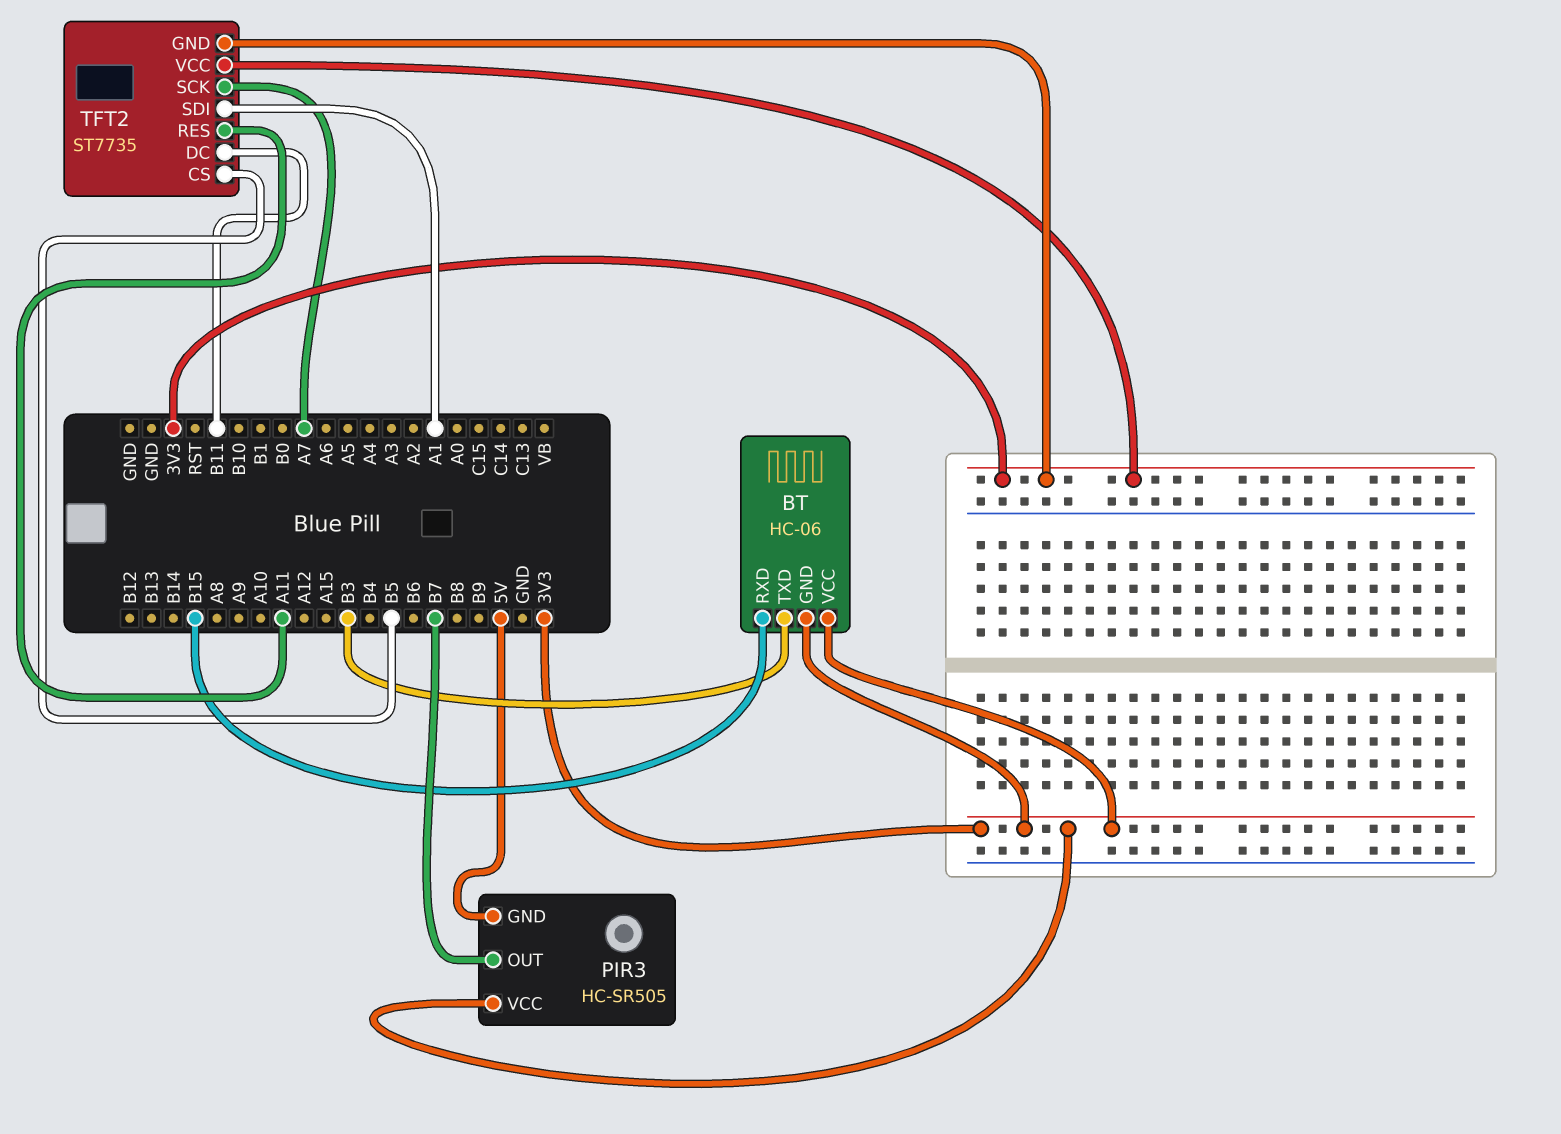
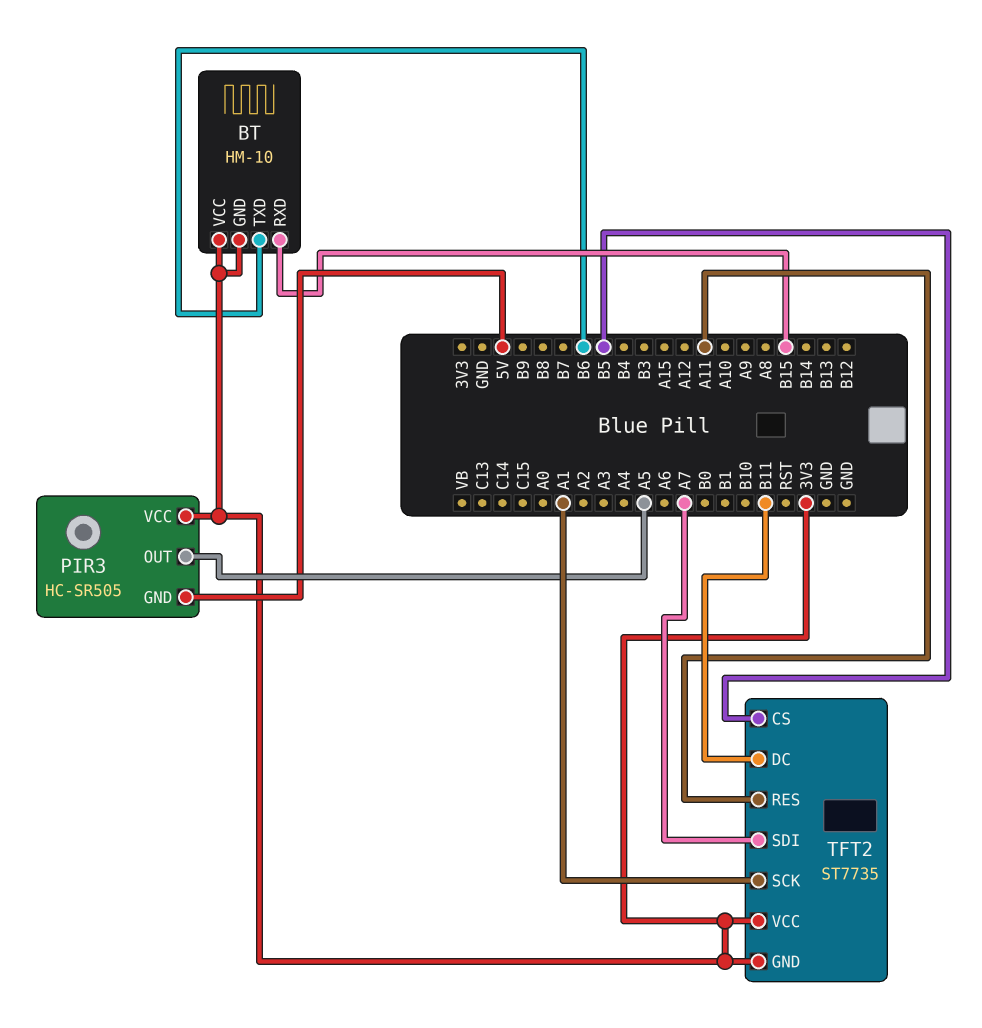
BT: HC-06 -> HM-10
BT pin TXD: B3 -> B6
PIR3 pin OUT: B7 -> A5
TFT2 pin SCK: A7 -> A1
TFT2 pin SDI: A1 -> A7

